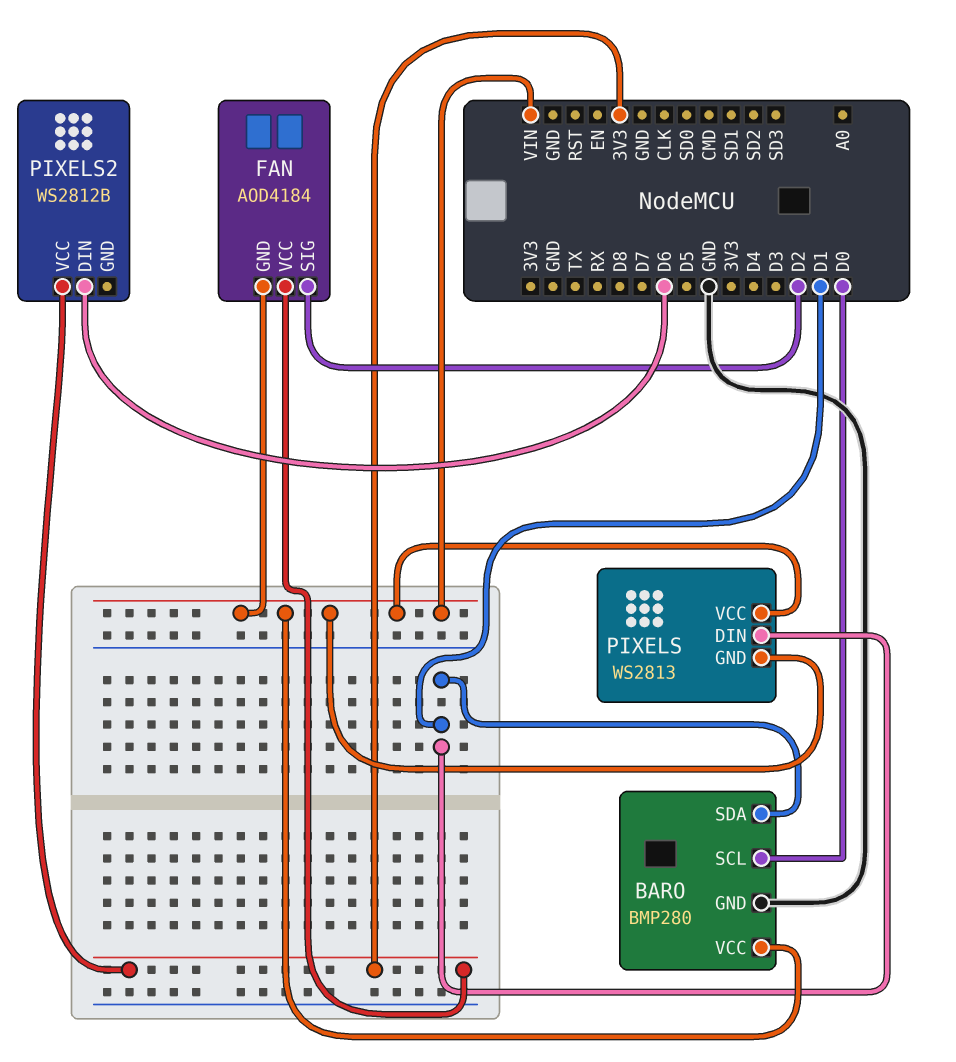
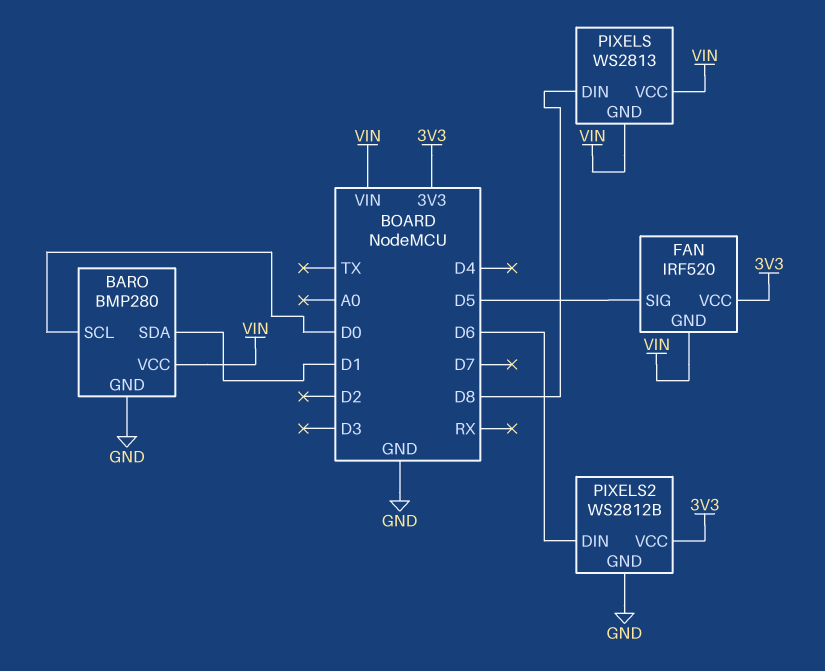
FAN: AOD4184 -> IRF520
FAN pin SIG: D2 -> D5
PIXELS pin DIN: D1 -> D8
PIXELS2 pin GND: none -> GND

